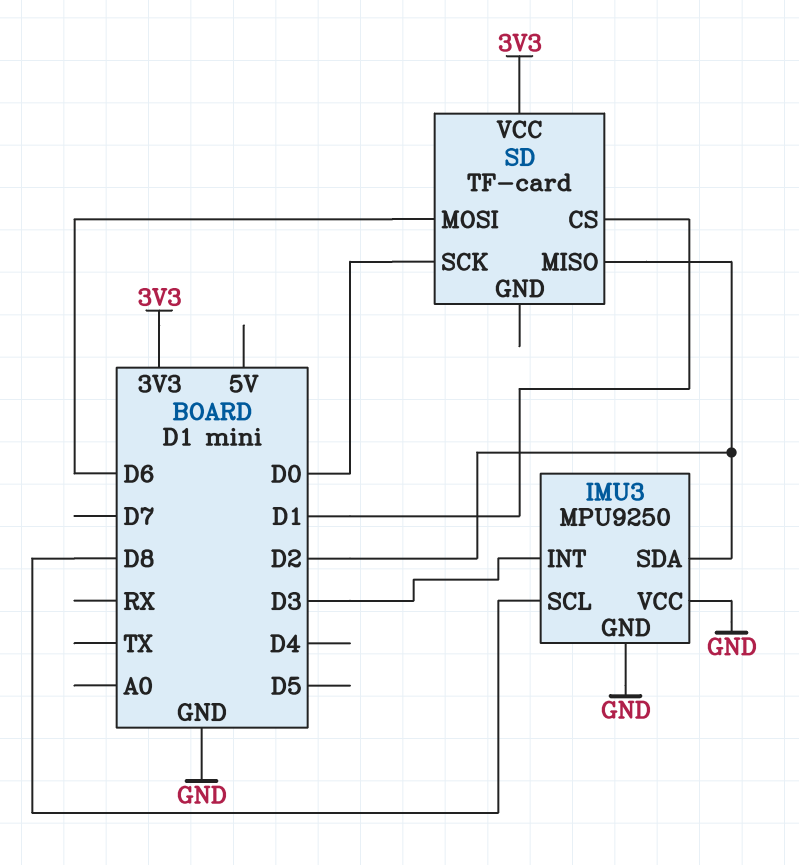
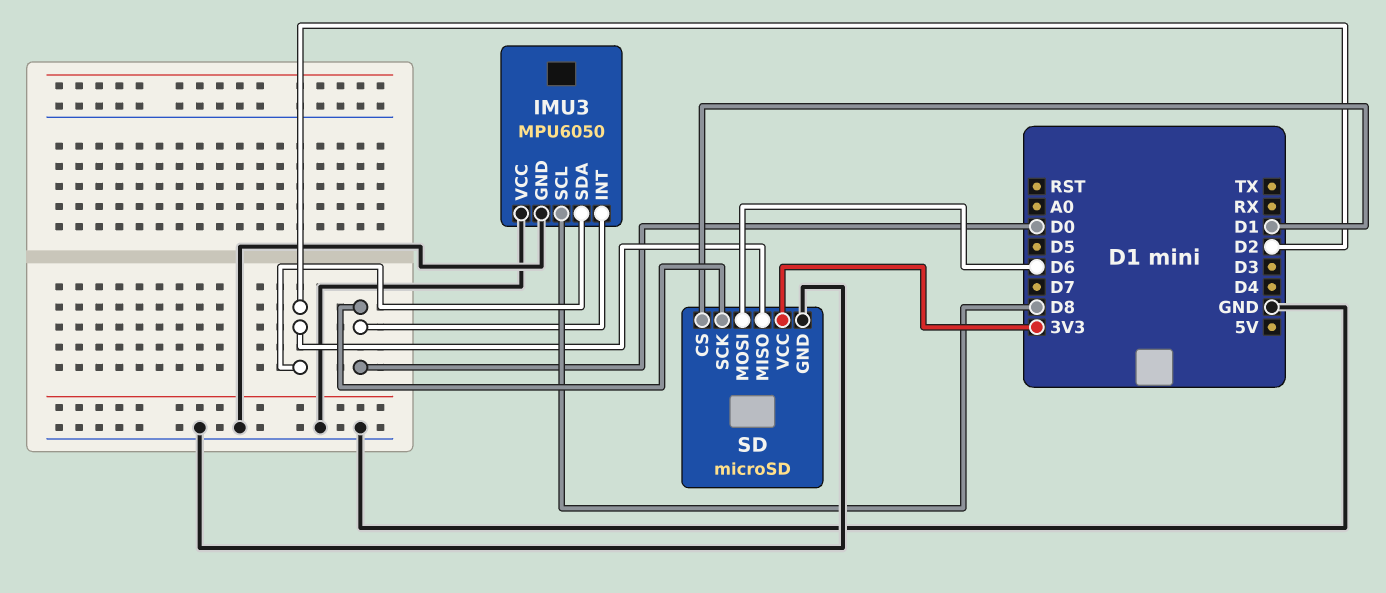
IMU3: MPU9250 -> MPU6050
IMU3 pin INT: D3 -> D0
SD: TF-card -> microSD
SD pin GND: none -> GND

